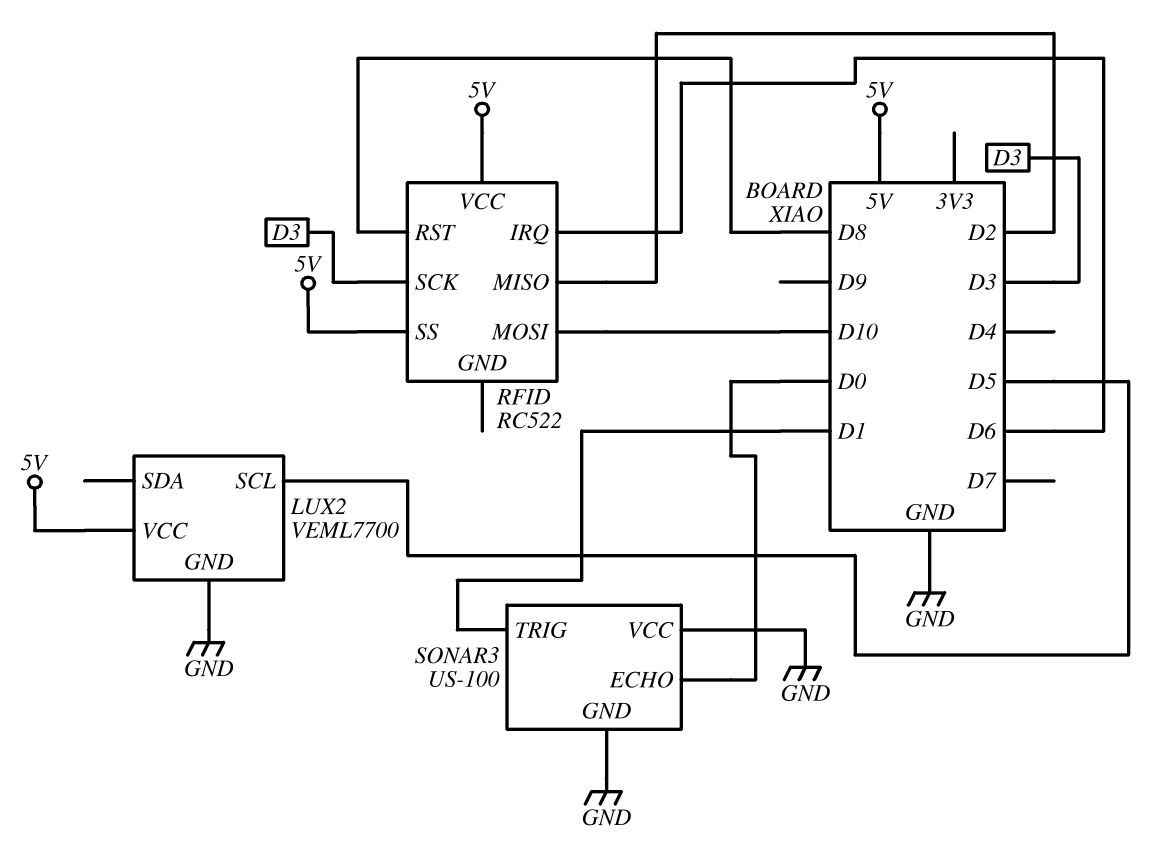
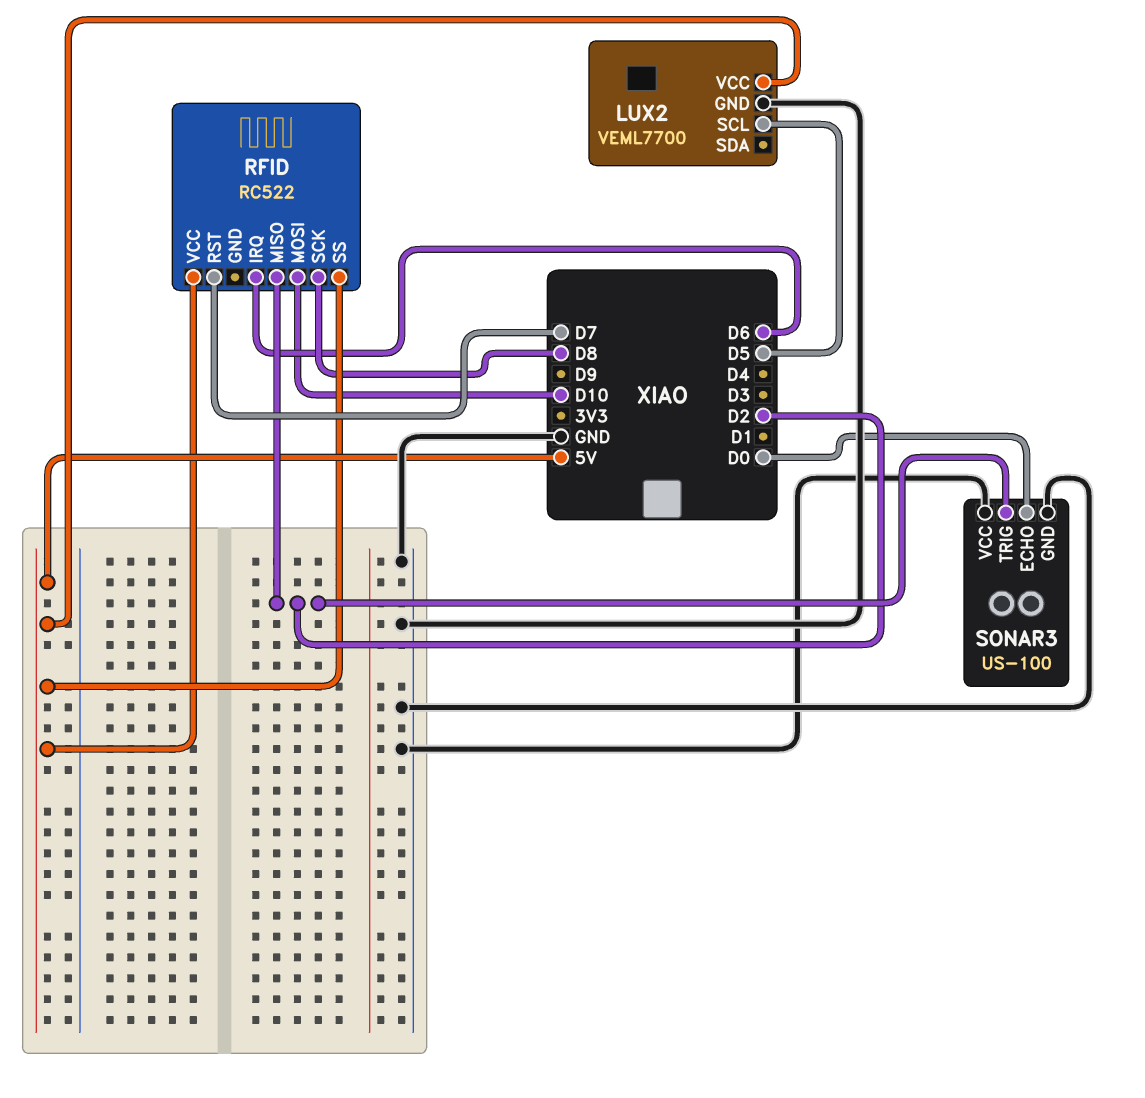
RFID pin RST: D8 -> D7
RFID pin SCK: D3 -> D8
SONAR3 pin TRIG: D1 -> D2

